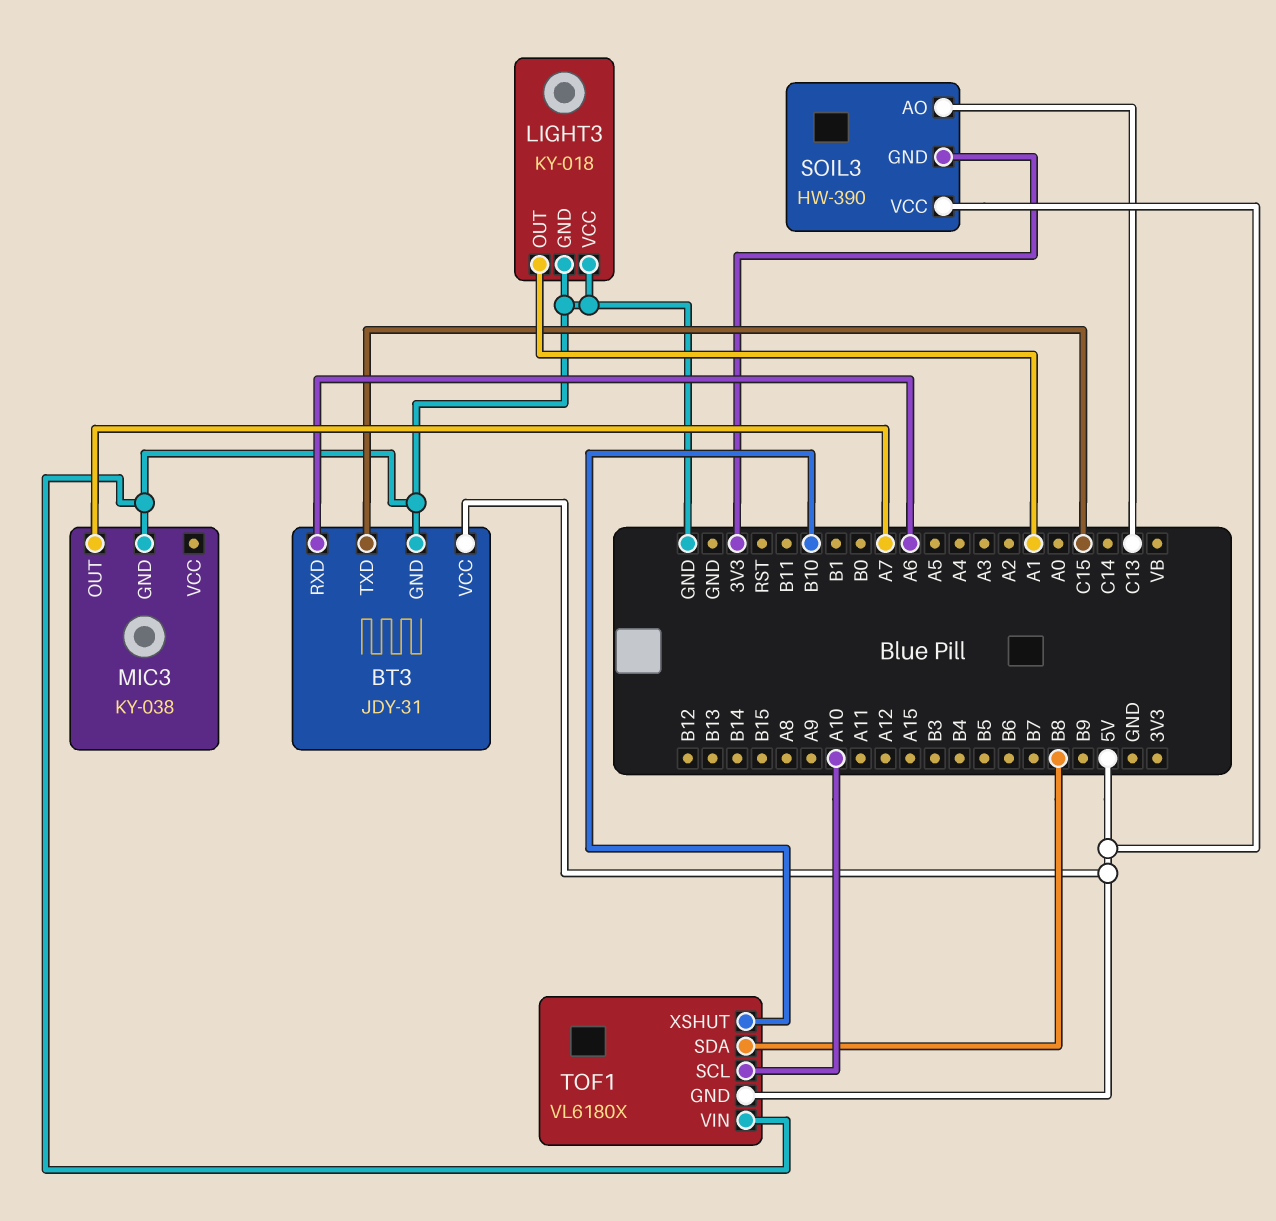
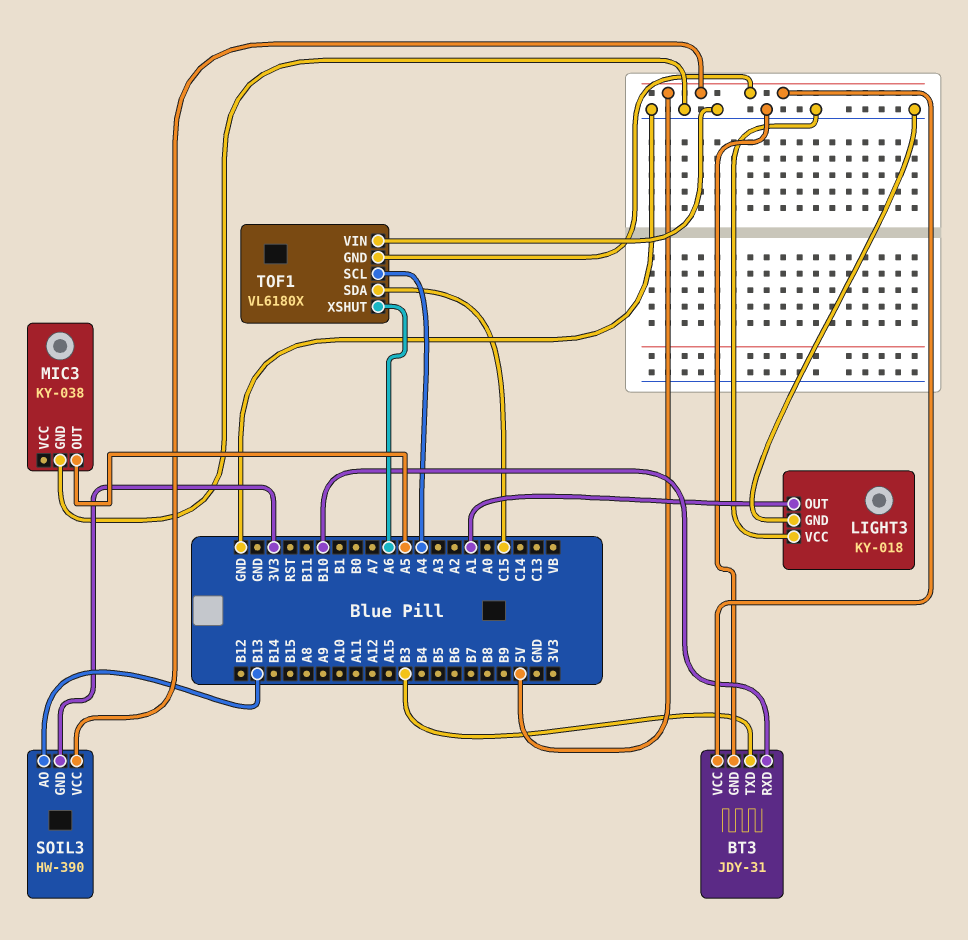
BT3 pin RXD: A6 -> B10
BT3 pin TXD: C15 -> B3
MIC3 pin OUT: A7 -> A5
SOIL3 pin AO: C13 -> B13
TOF1 pin SCL: A10 -> A4
TOF1 pin SDA: B8 -> C15
TOF1 pin XSHUT: B10 -> A6

